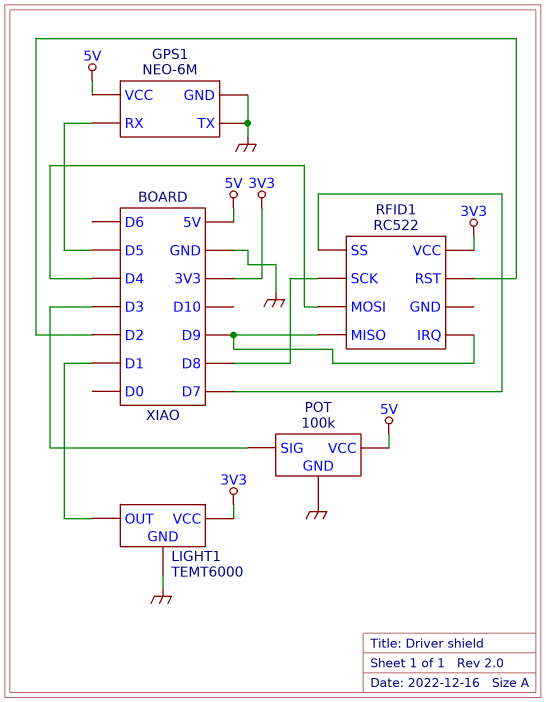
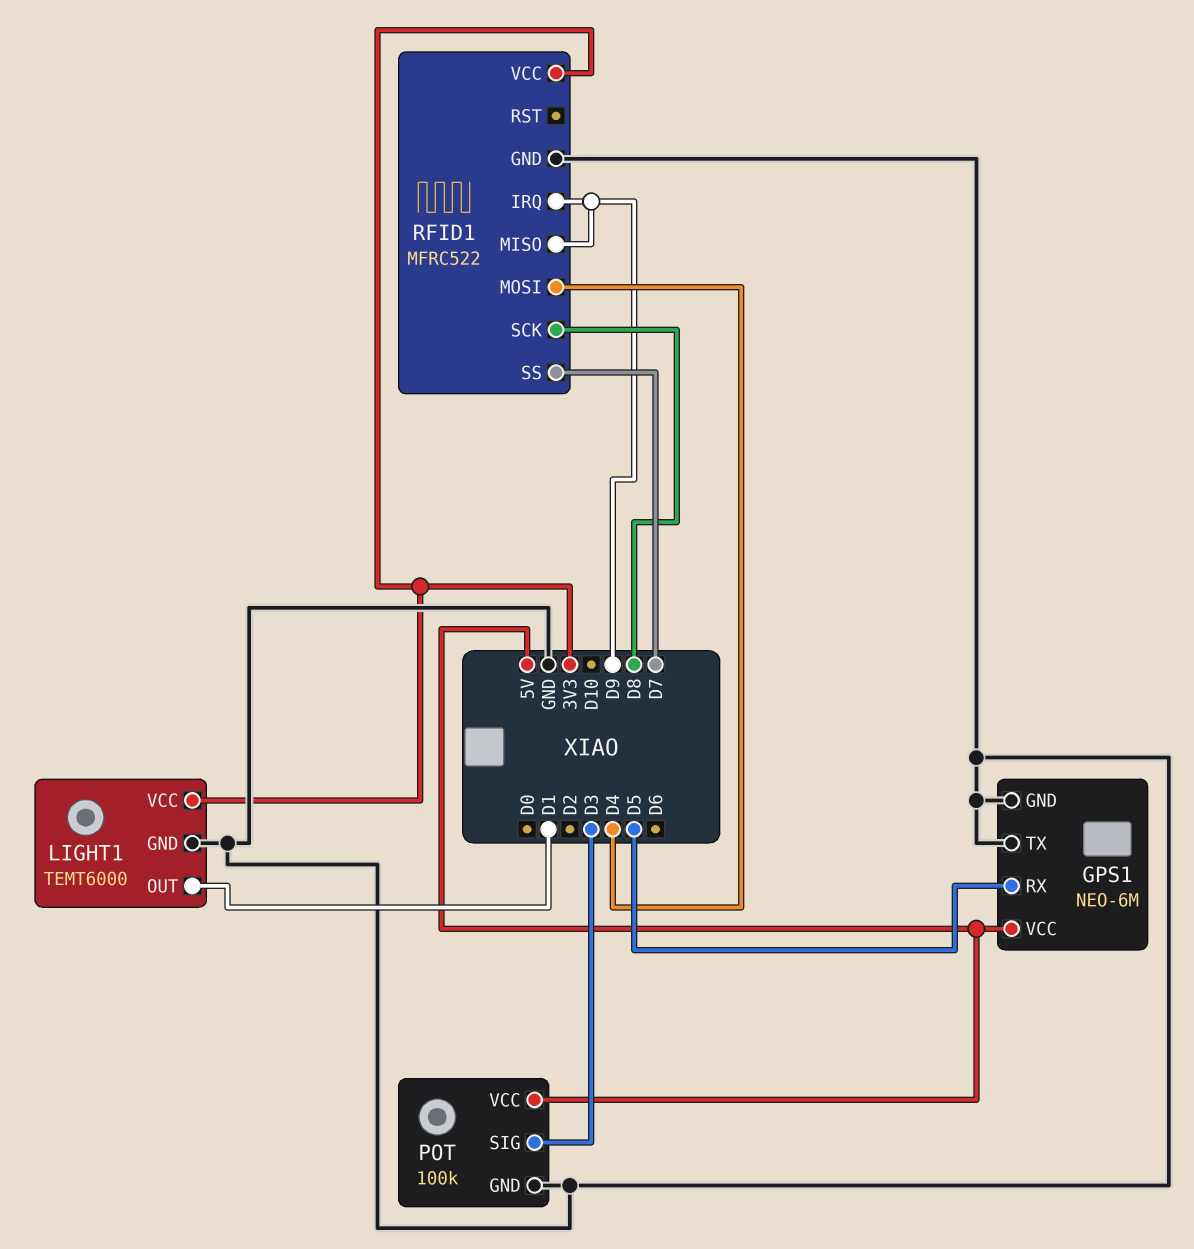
RFID1: RC522 -> MFRC522
RFID1 pin GND: none -> GND
RFID1 pin RST: D2 -> none

